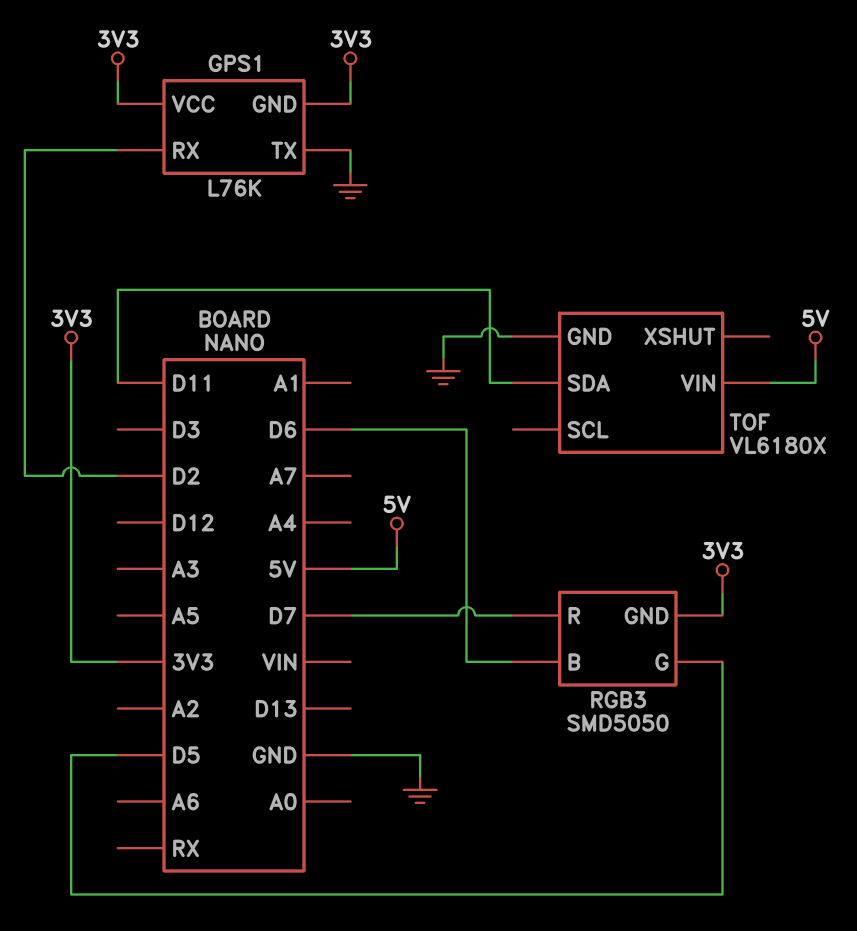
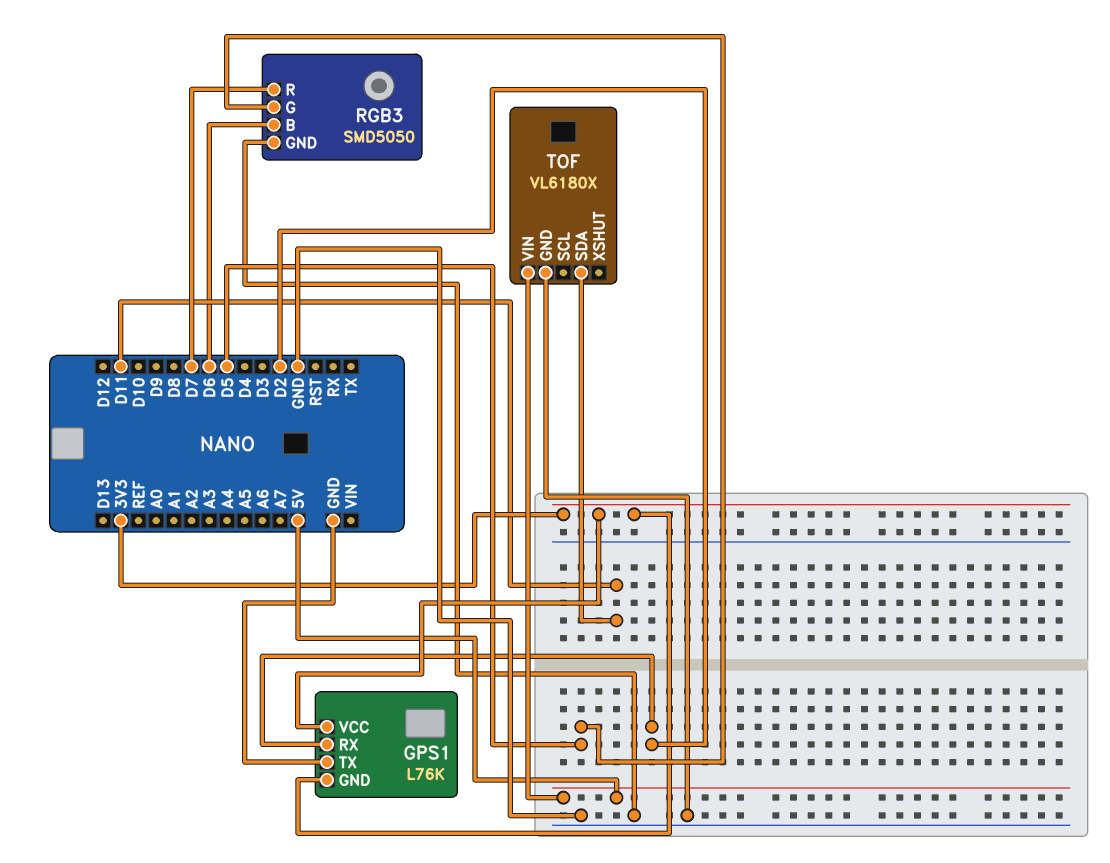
RGB3 pin GND: 3V3 -> GND

